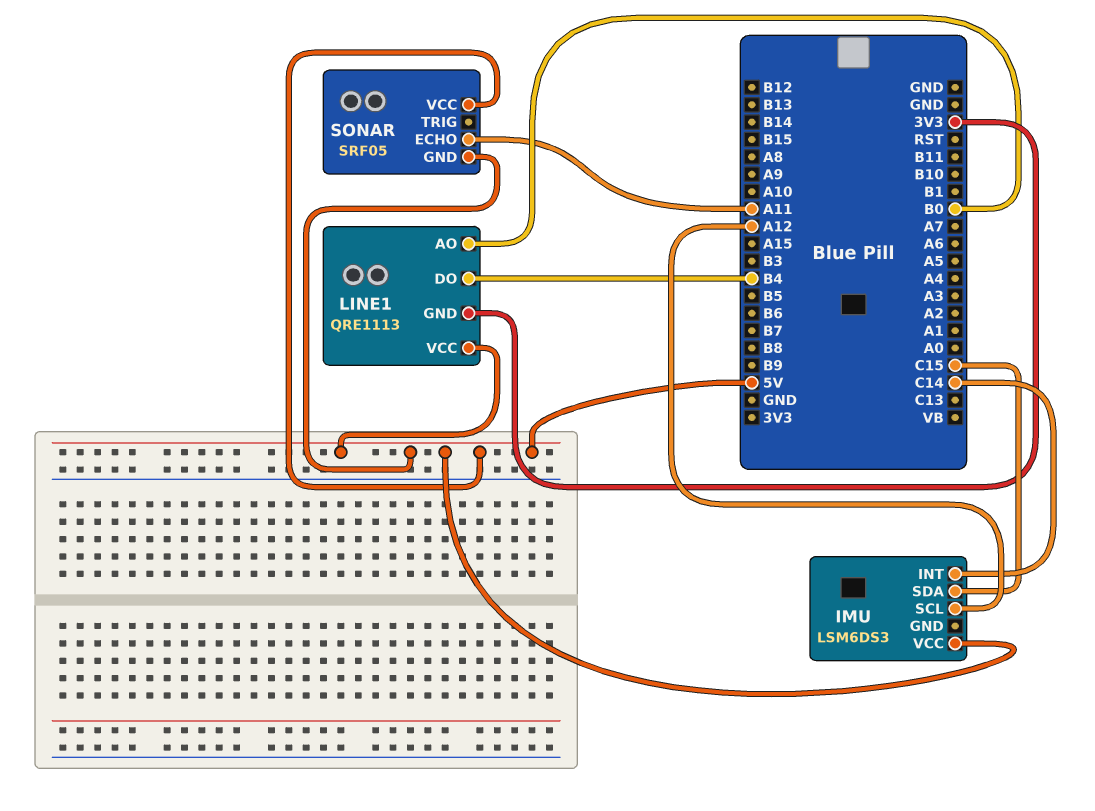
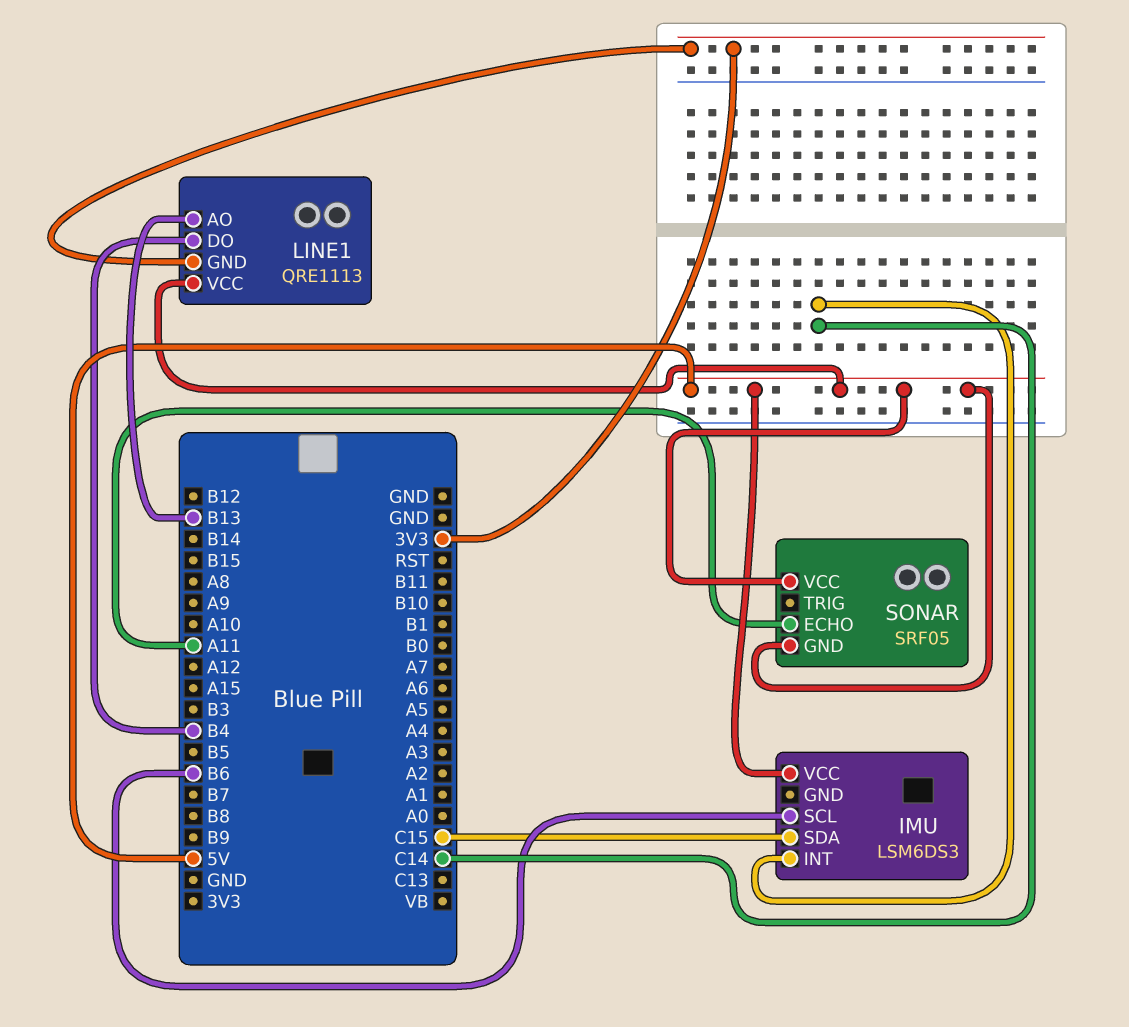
IMU pin SCL: A12 -> B6
LINE1 pin AO: B0 -> B13

